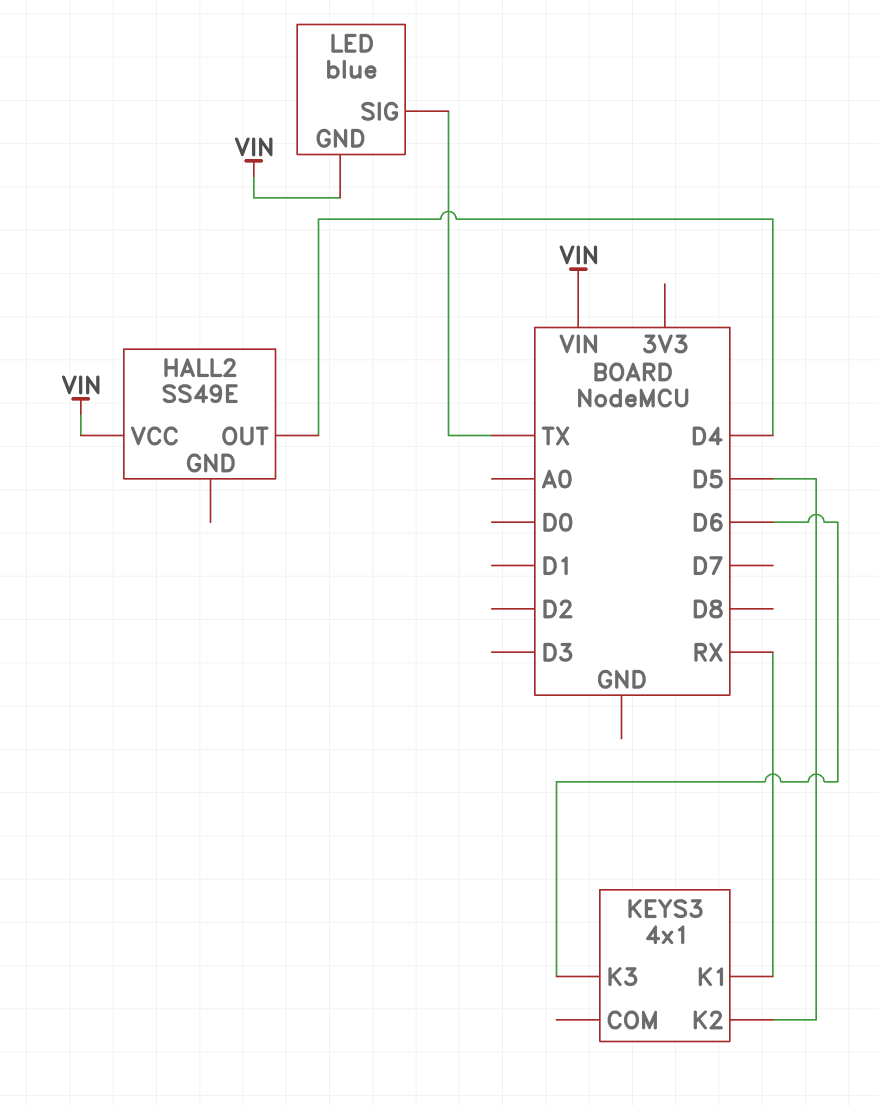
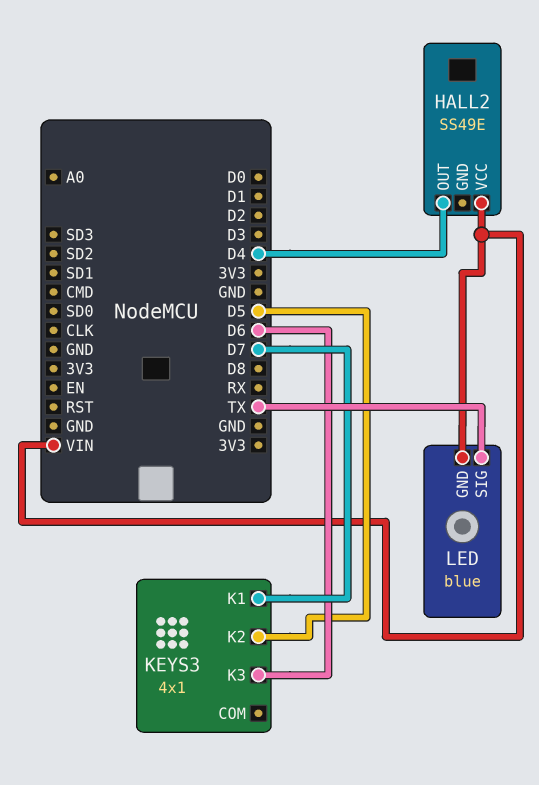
KEYS3 pin K1: RX -> D7

